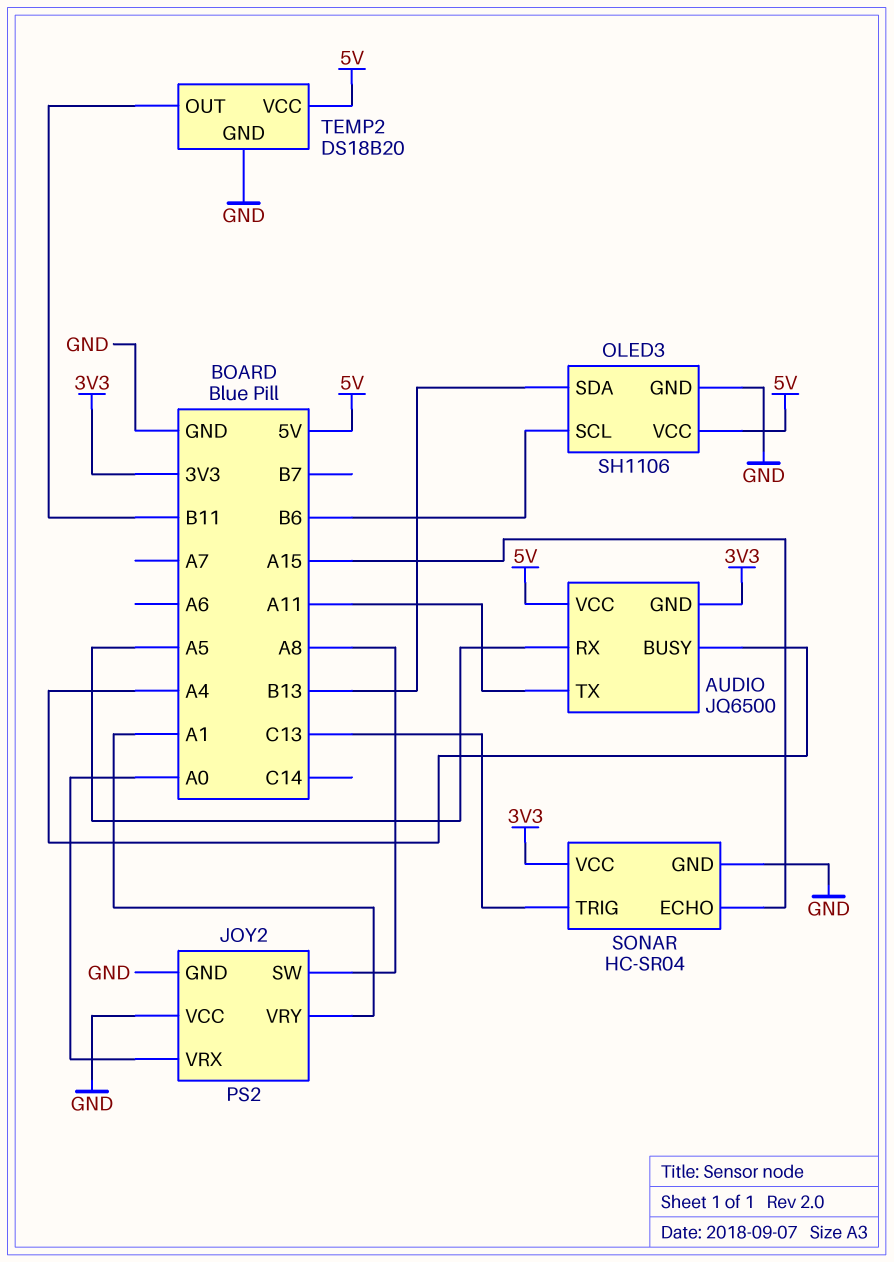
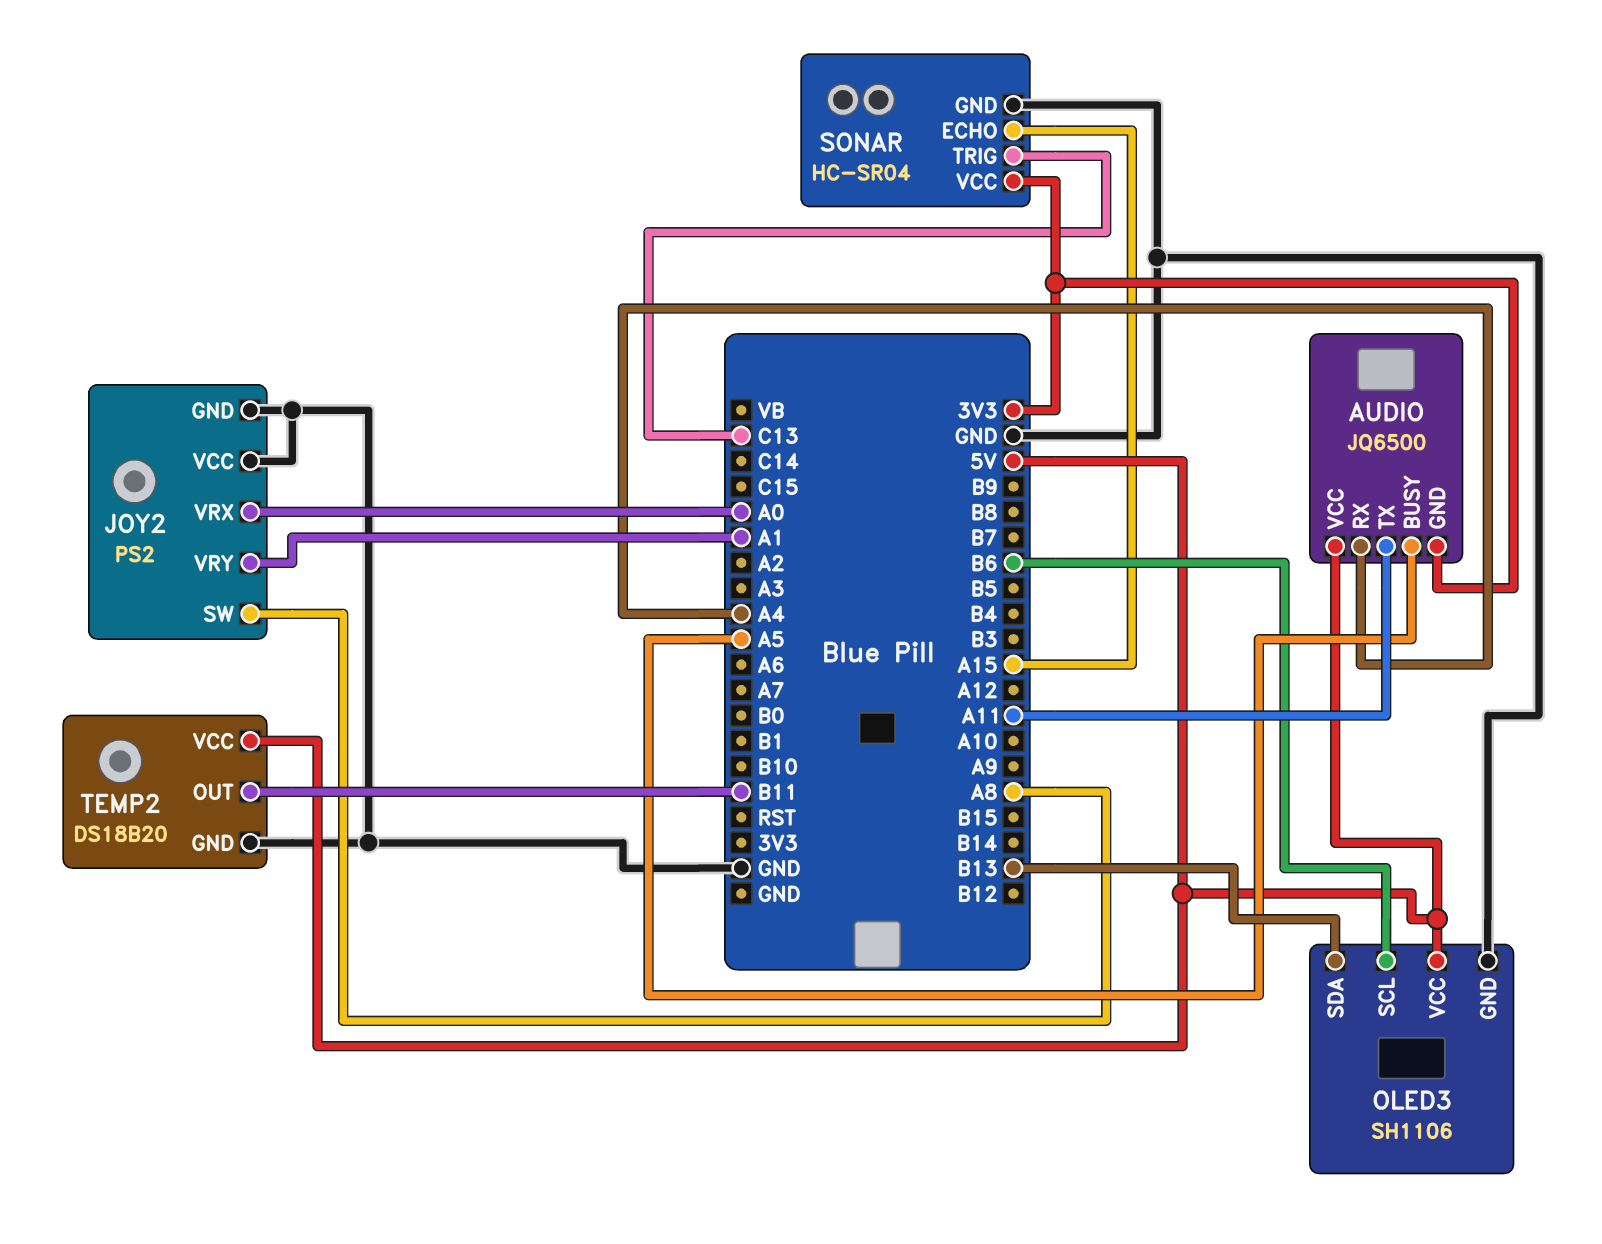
AUDIO pin BUSY: A4 -> A5
AUDIO pin RX: A5 -> A4

